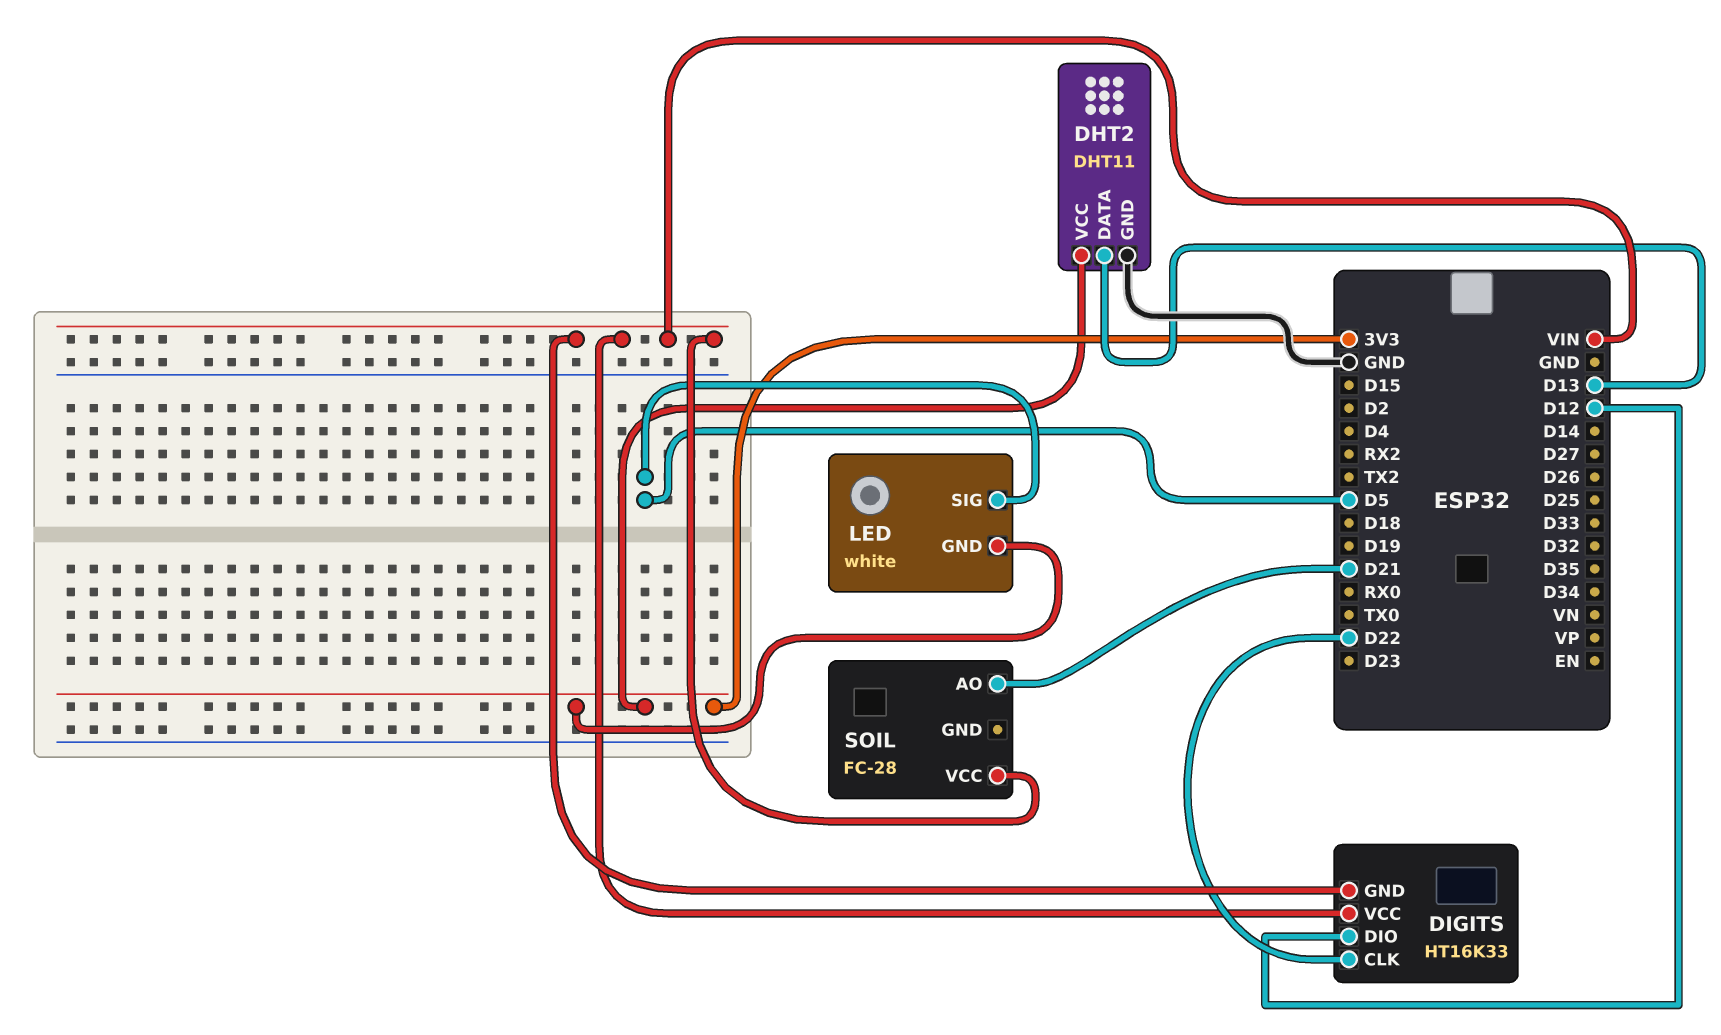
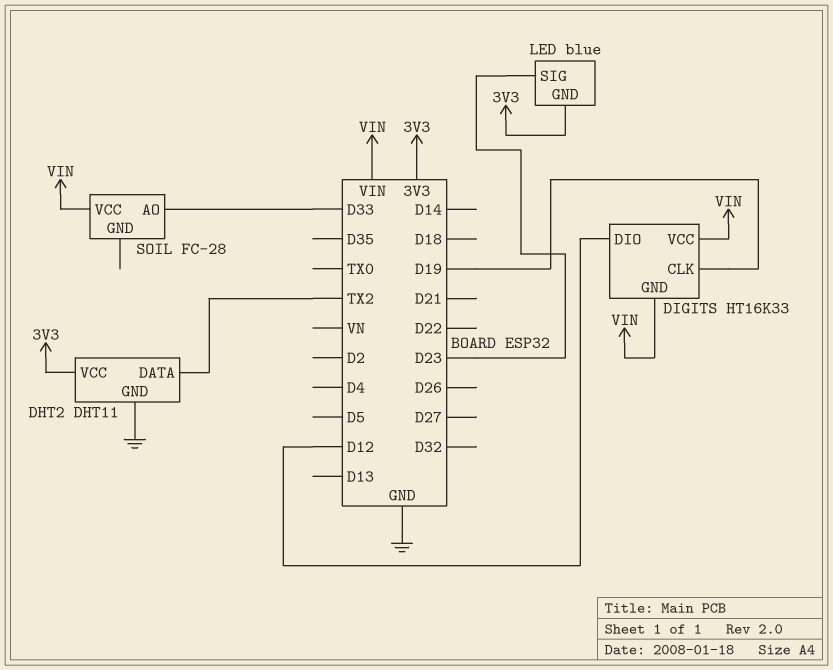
DHT2 pin DATA: D13 -> TX2
DIGITS pin CLK: D22 -> D19
LED: white -> blue
LED pin SIG: D5 -> D23
SOIL pin AO: D21 -> D33

